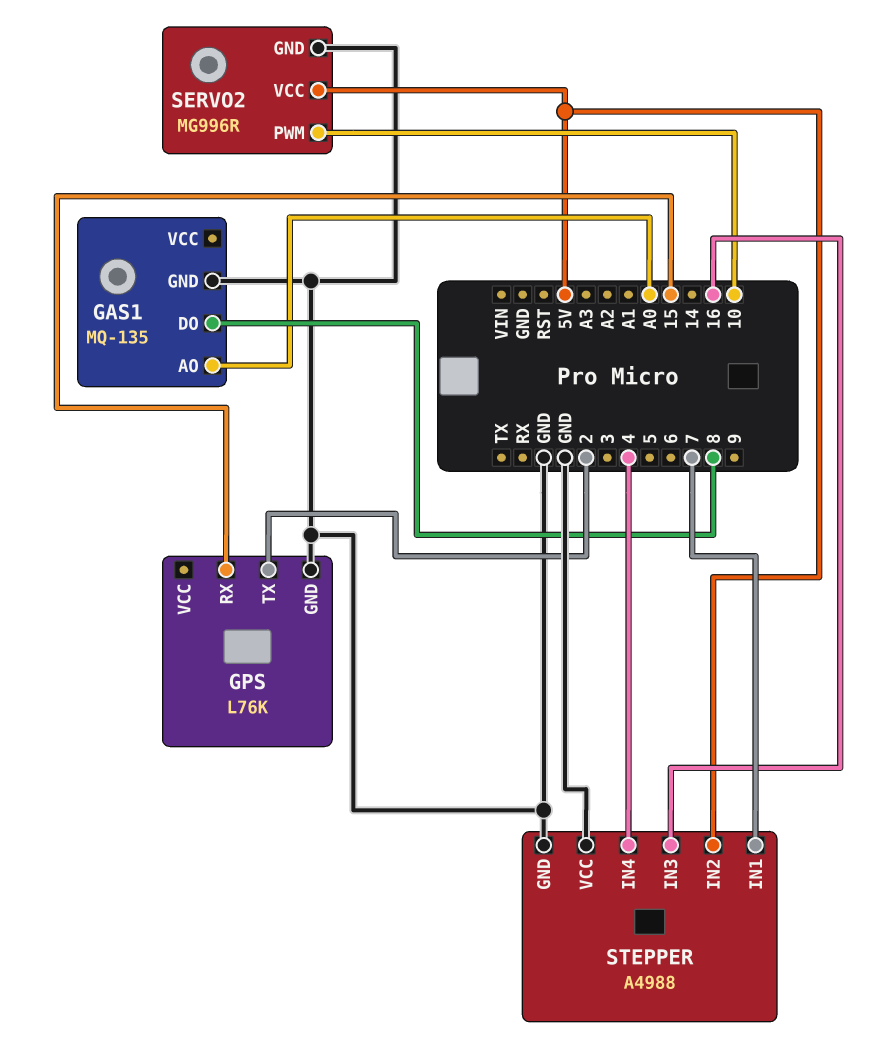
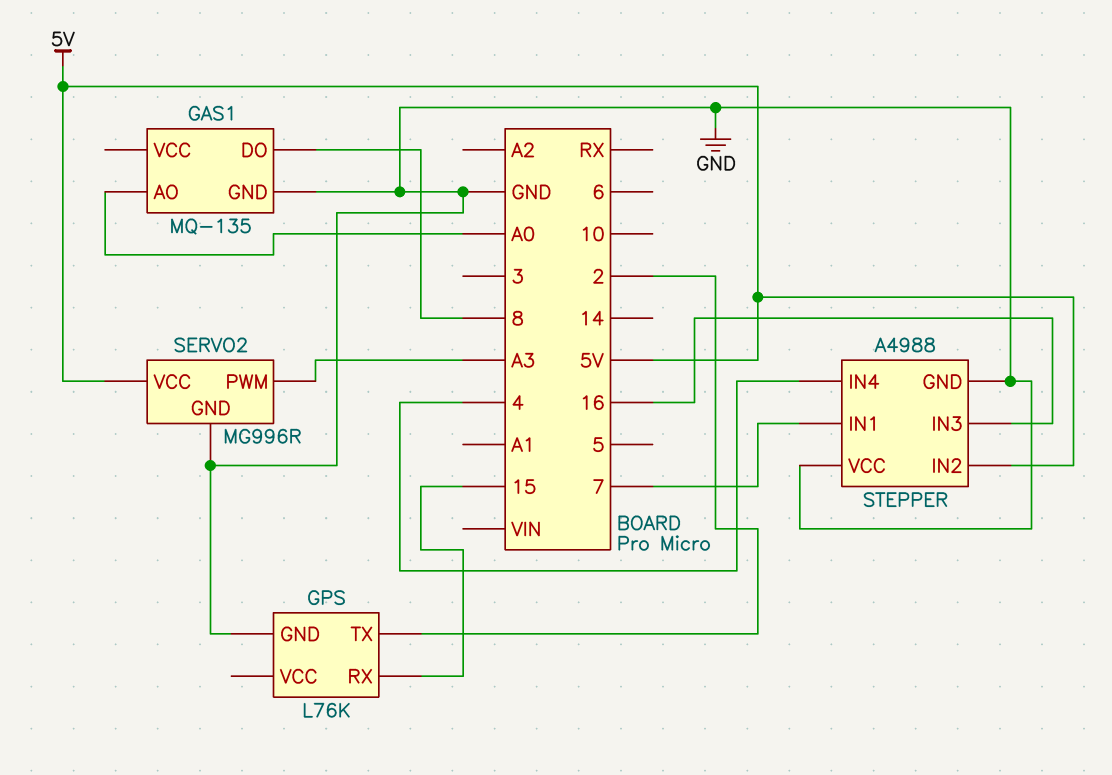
SERVO2 pin PWM: 10 -> A3

